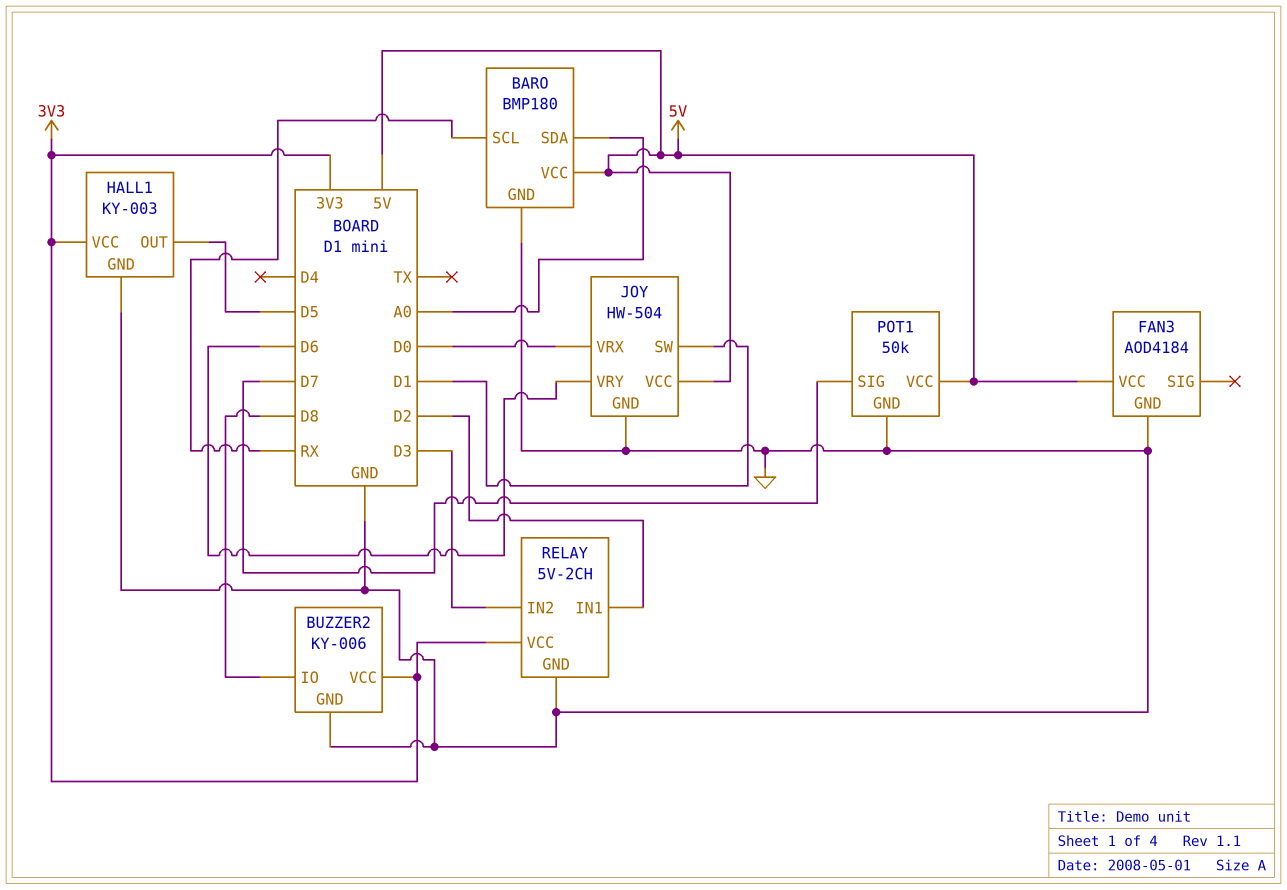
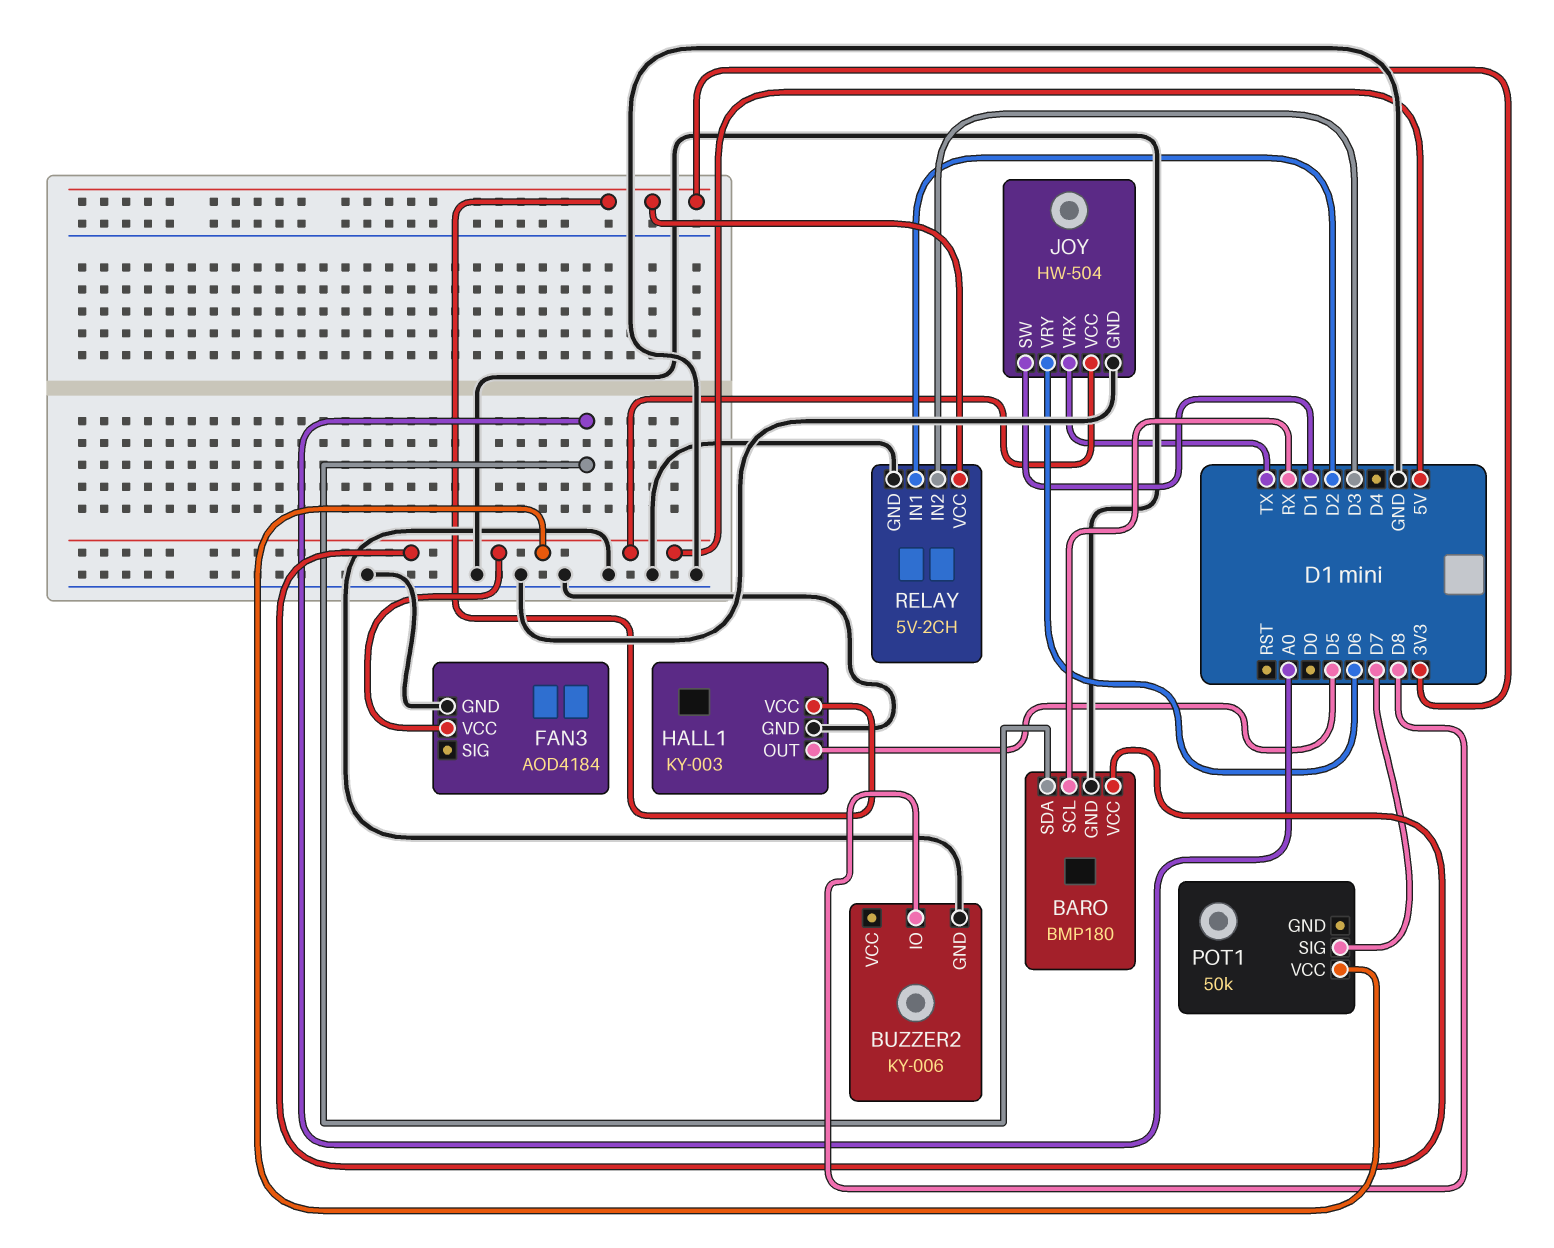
BUZZER2 pin VCC: 3V3 -> none
JOY pin VRX: D0 -> TX
POT1 pin GND: GND -> none

